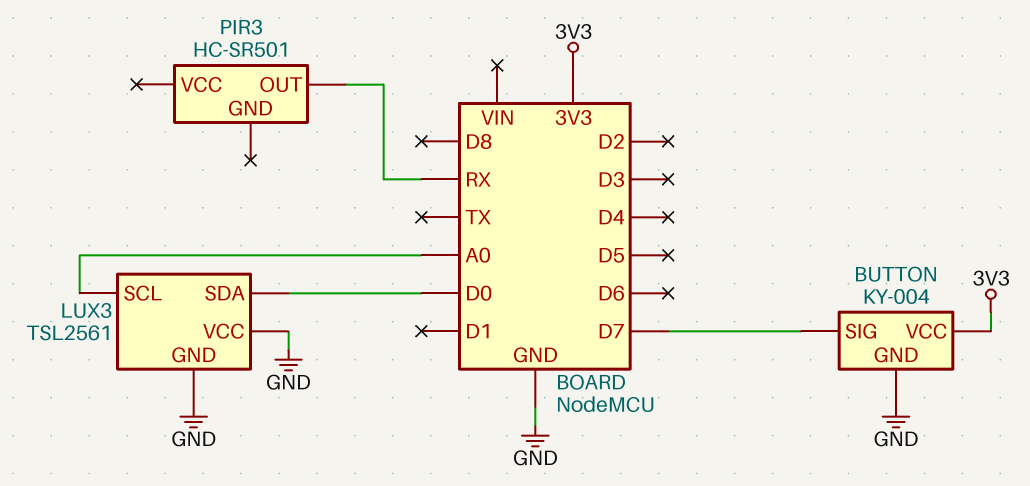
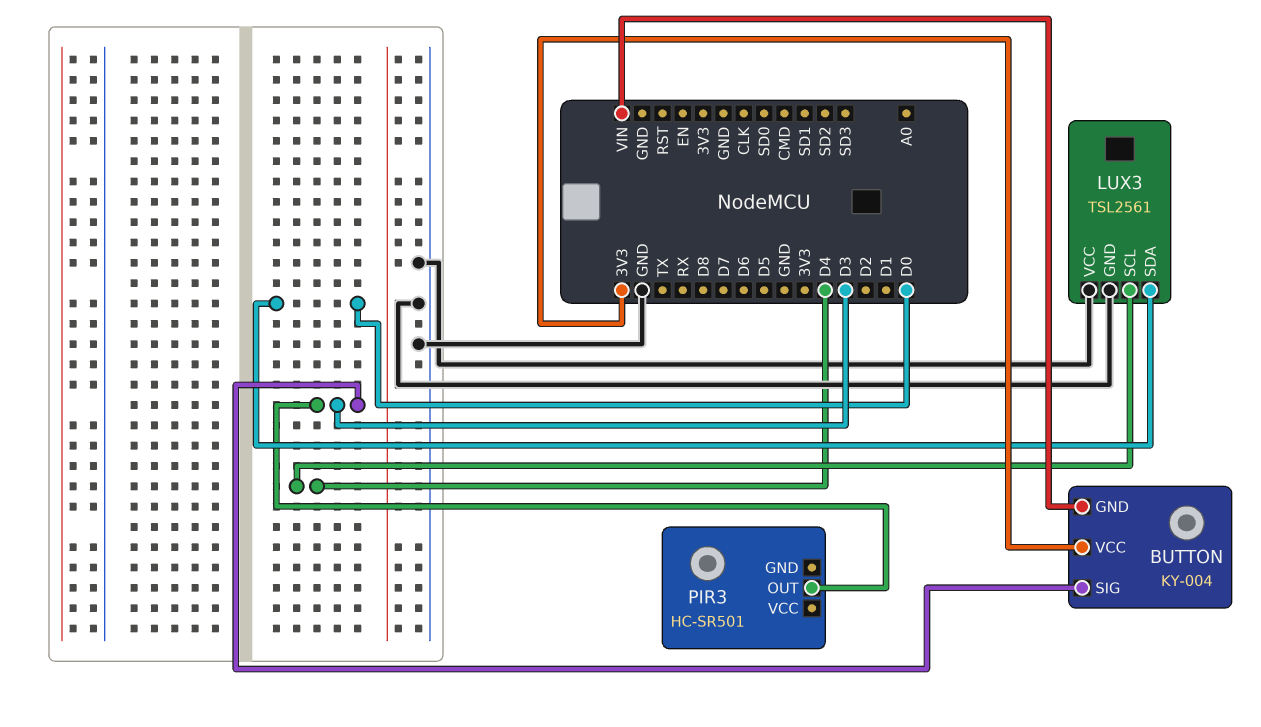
BUTTON pin GND: GND -> VIN
BUTTON pin SIG: D7 -> D3
LUX3 pin SCL: A0 -> D4
PIR3 pin OUT: RX -> D3

